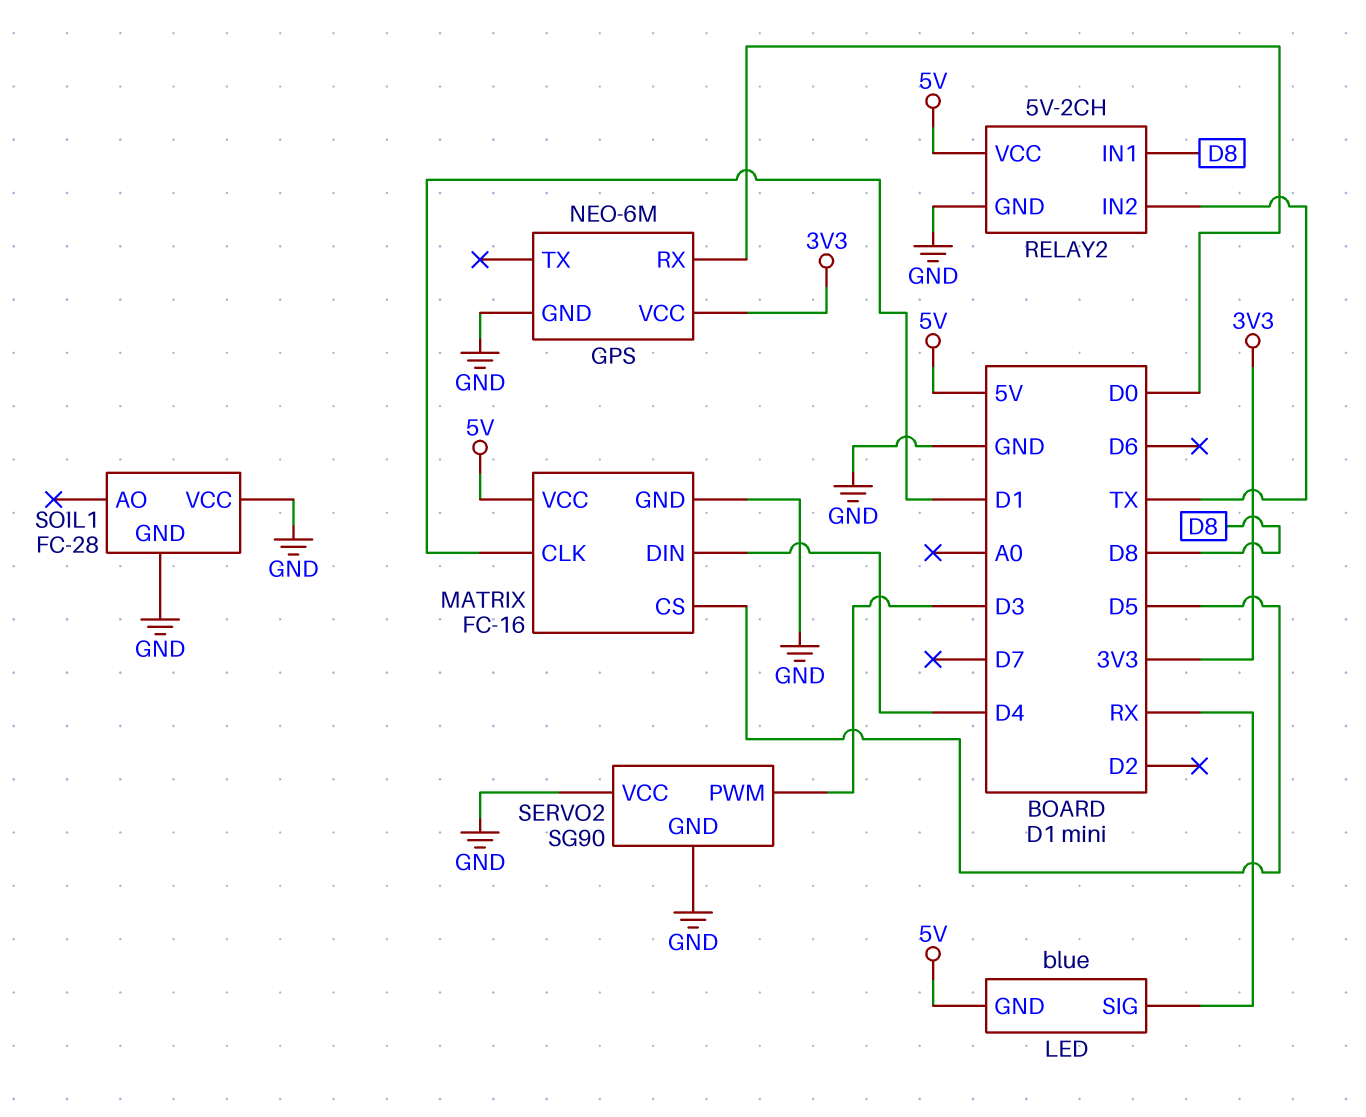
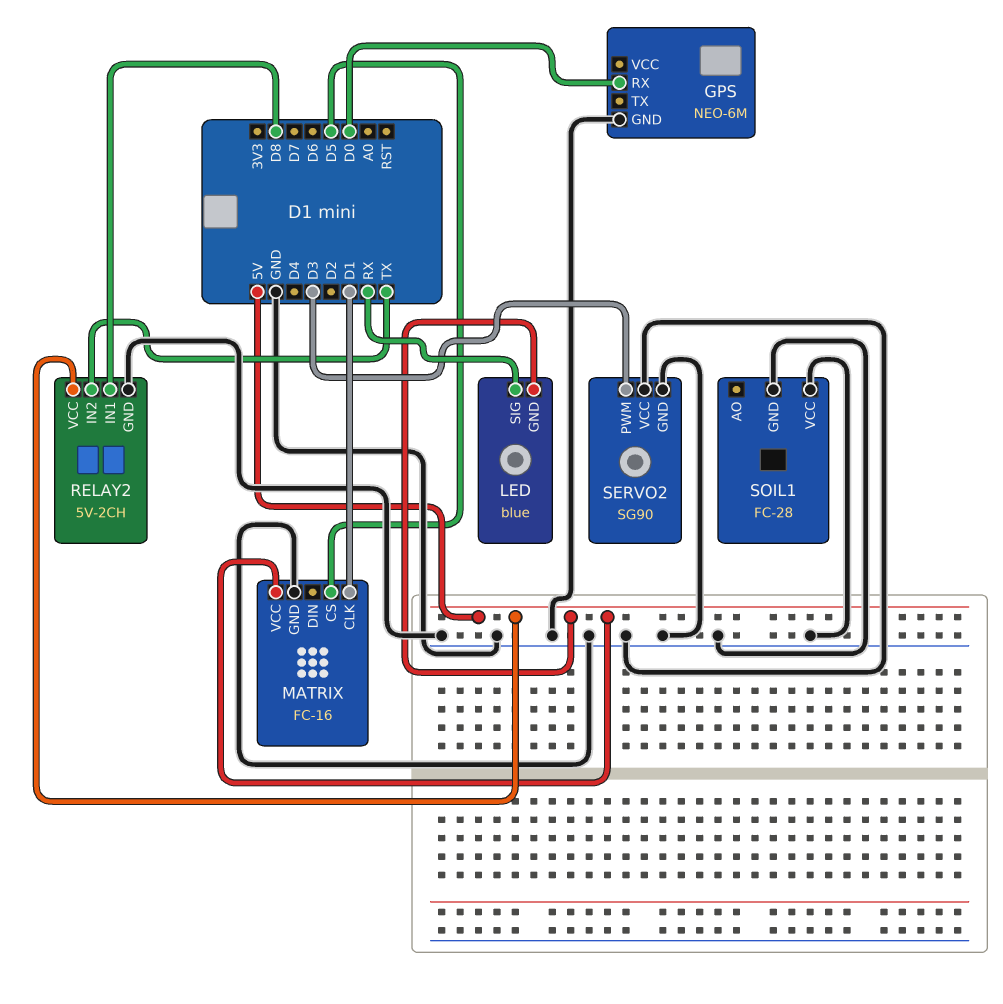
GPS pin VCC: 3V3 -> none
MATRIX pin DIN: D4 -> none

